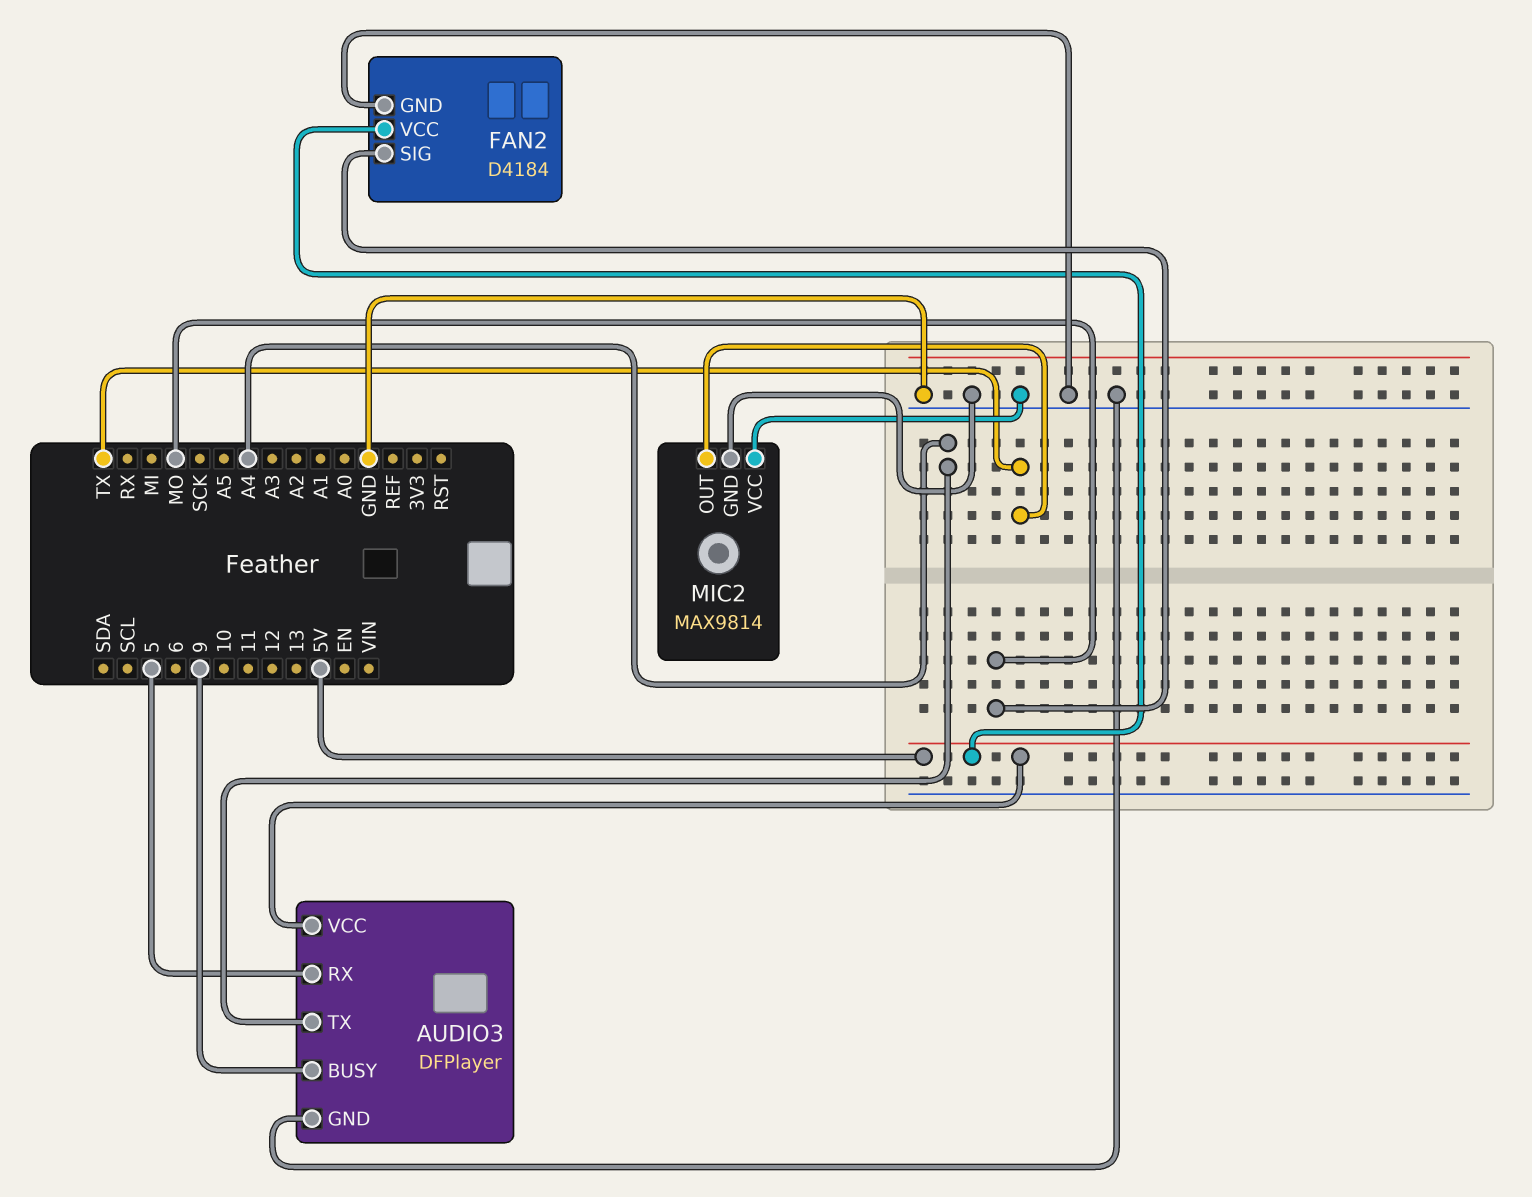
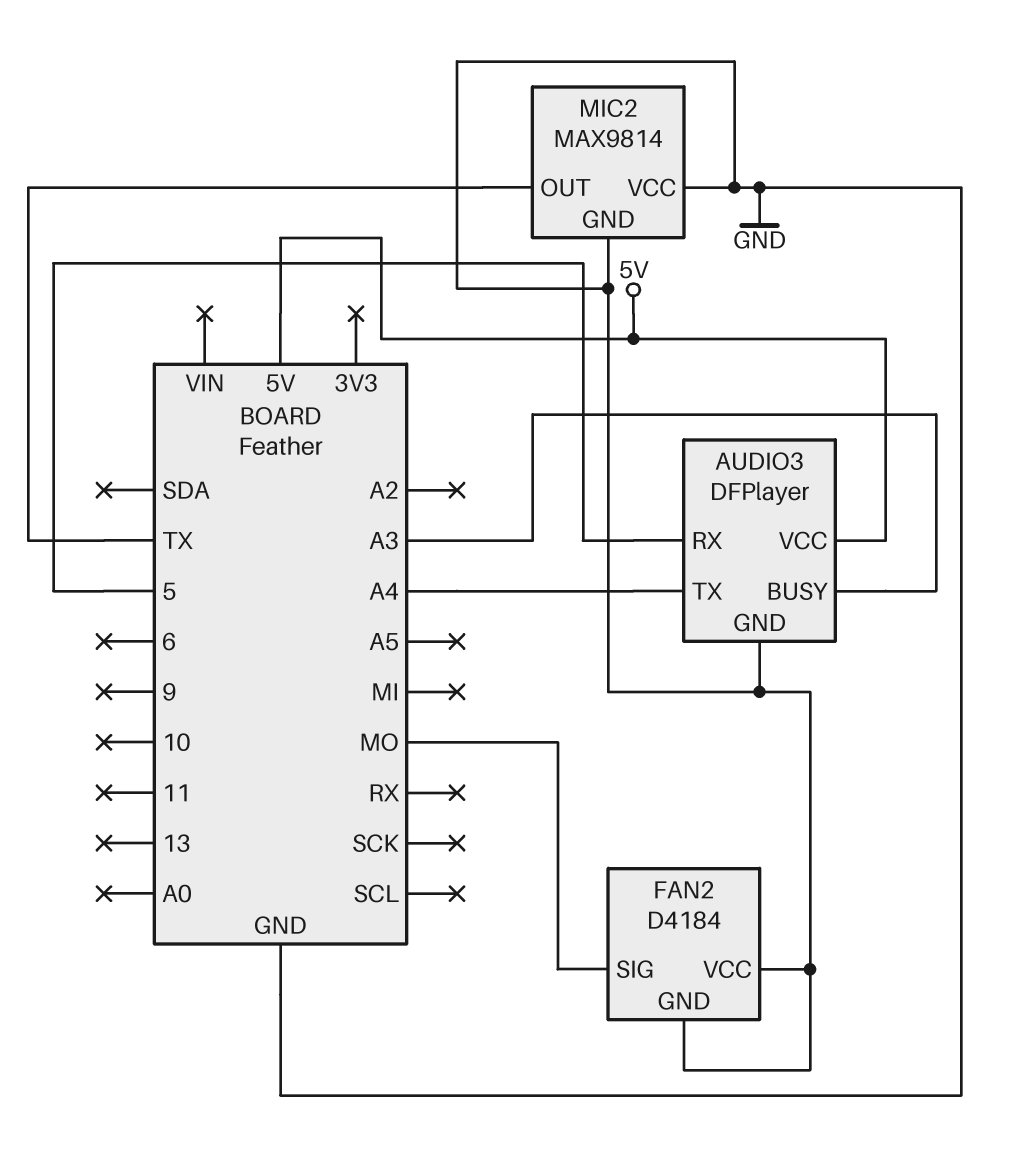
AUDIO3 pin BUSY: 9 -> A3
FAN2 pin VCC: 5V -> GND

